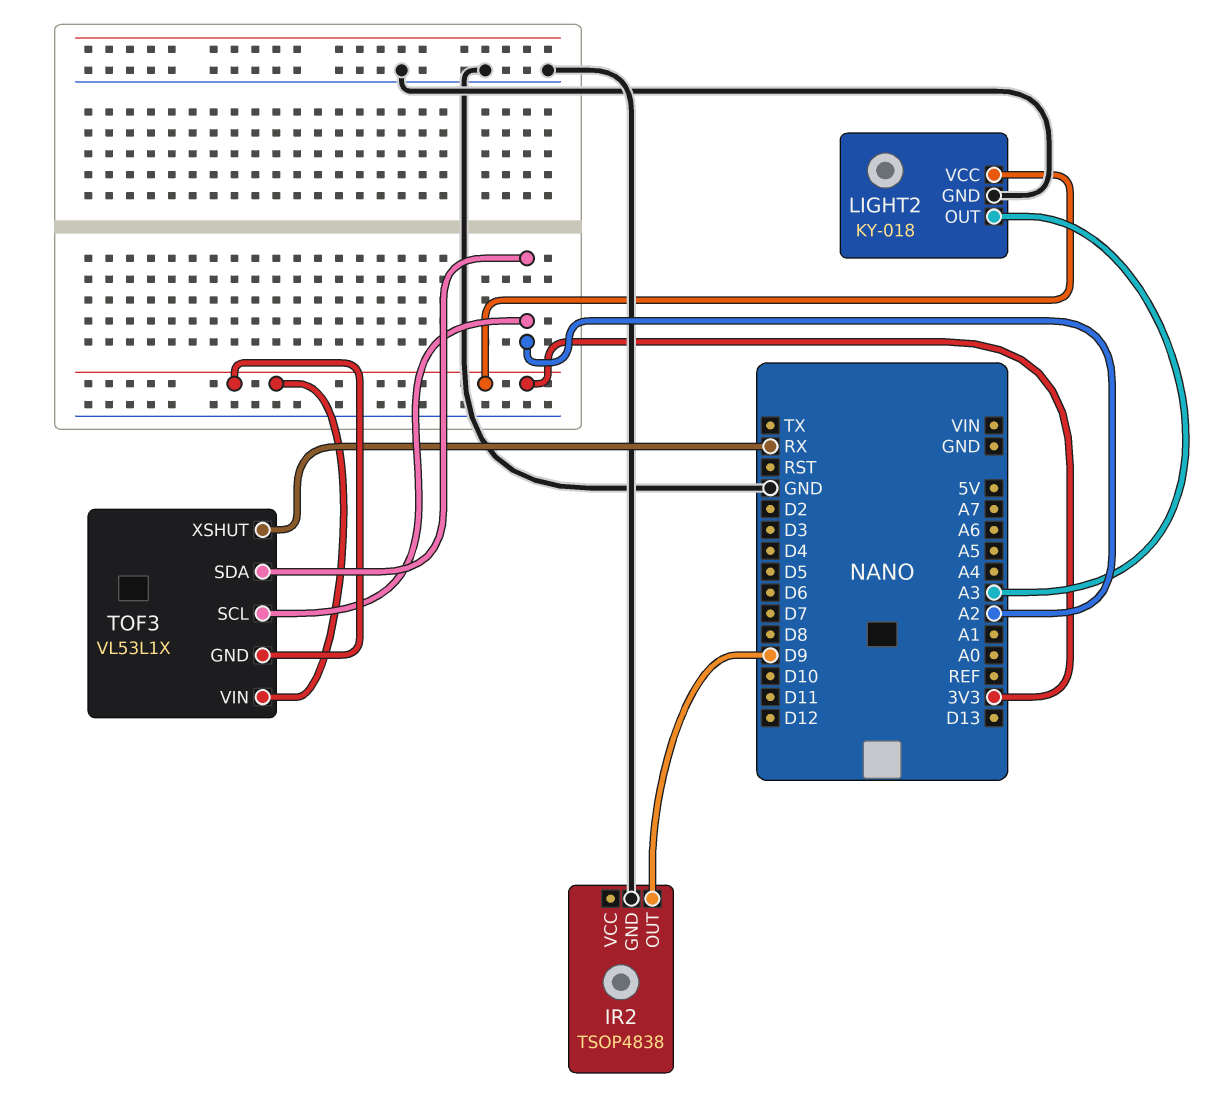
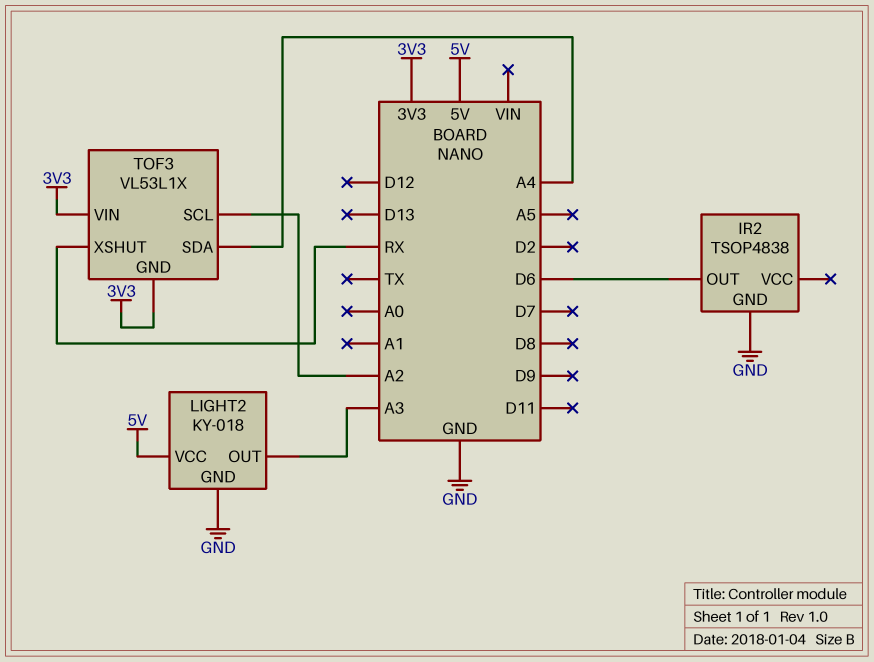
IR2 pin OUT: D9 -> D6
LIGHT2 pin VCC: 3V3 -> 5V
TOF3 pin SDA: A2 -> A4

